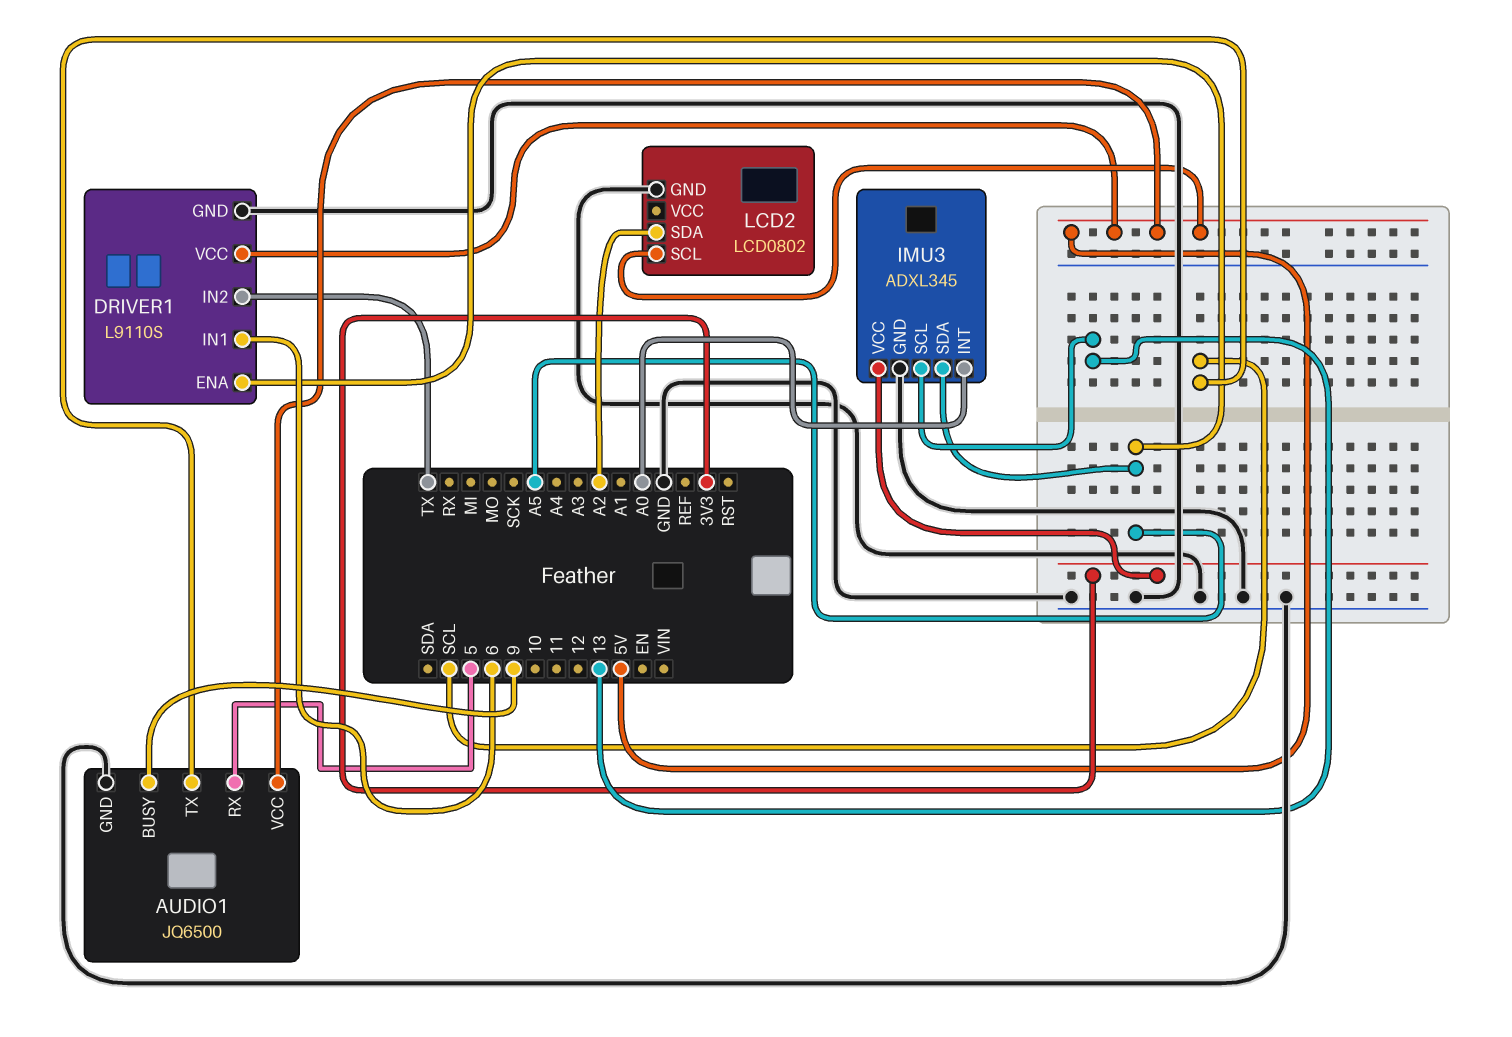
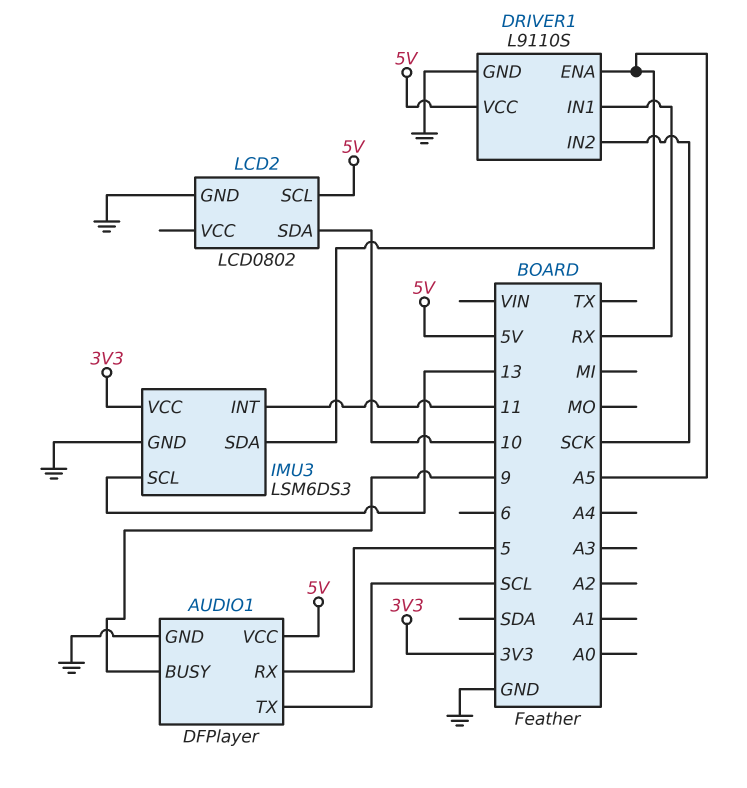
AUDIO1: JQ6500 -> DFPlayer
DRIVER1 pin IN1: 6 -> RX
DRIVER1 pin IN2: TX -> SCK
IMU3: ADXL345 -> LSM6DS3
IMU3 pin INT: A0 -> 11
LCD2 pin SDA: A2 -> 10

